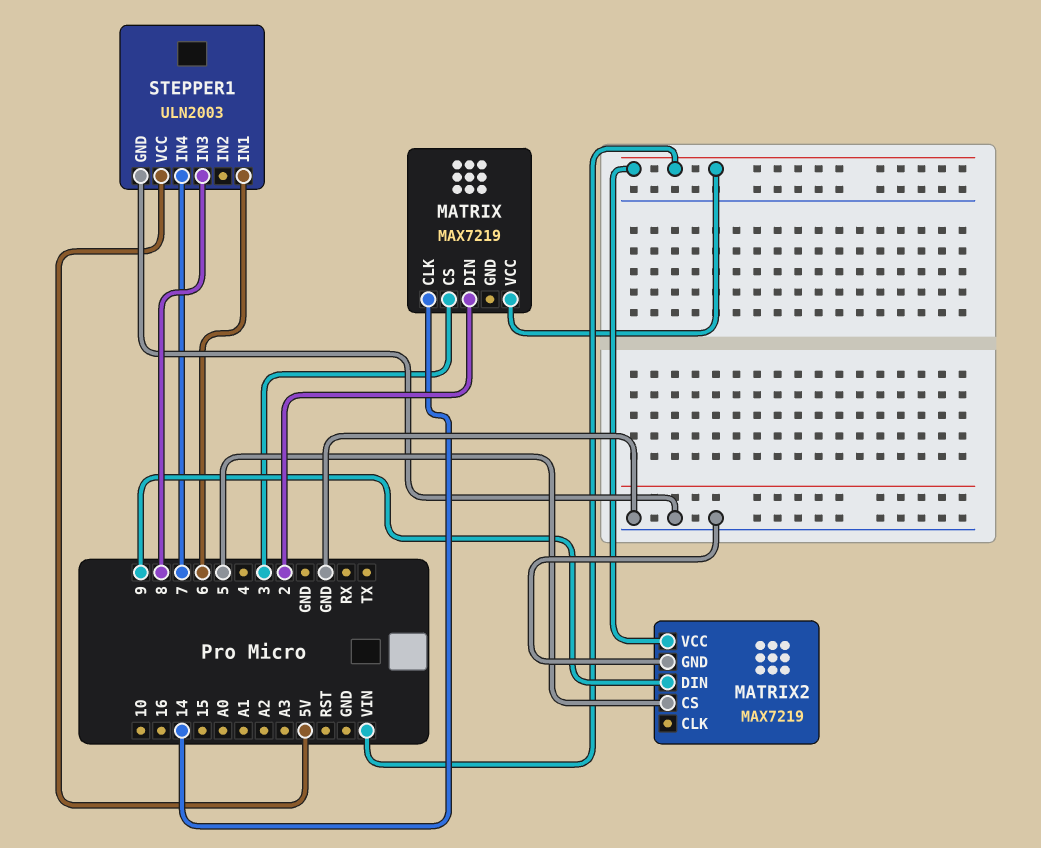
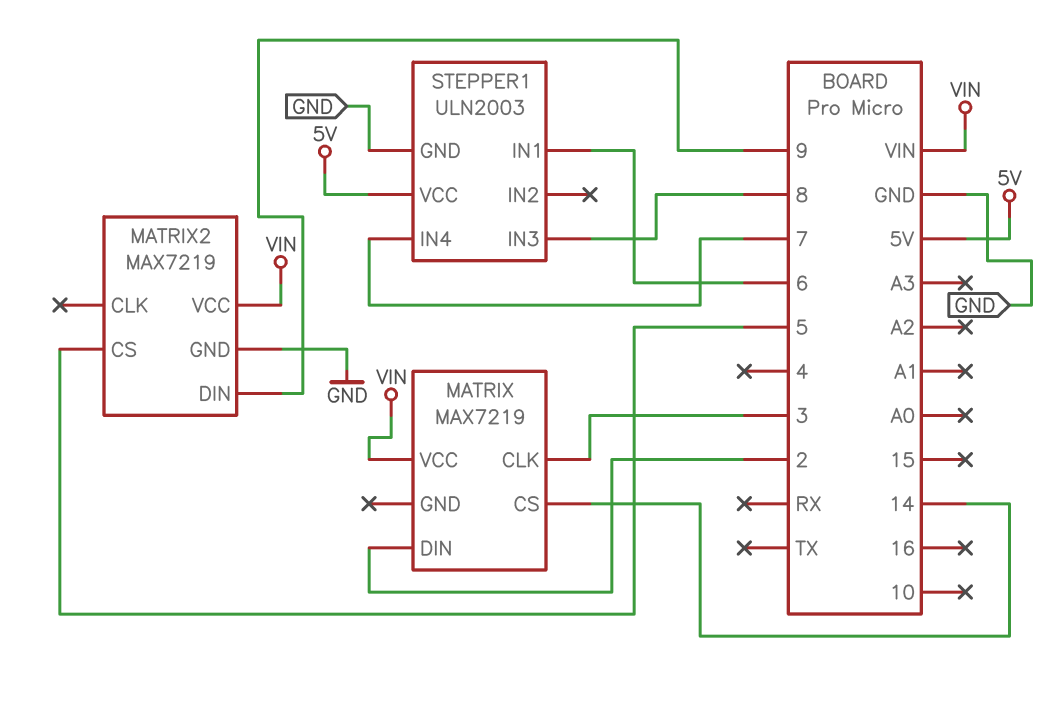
MATRIX pin CLK: 14 -> 3
MATRIX pin CS: 3 -> 14

